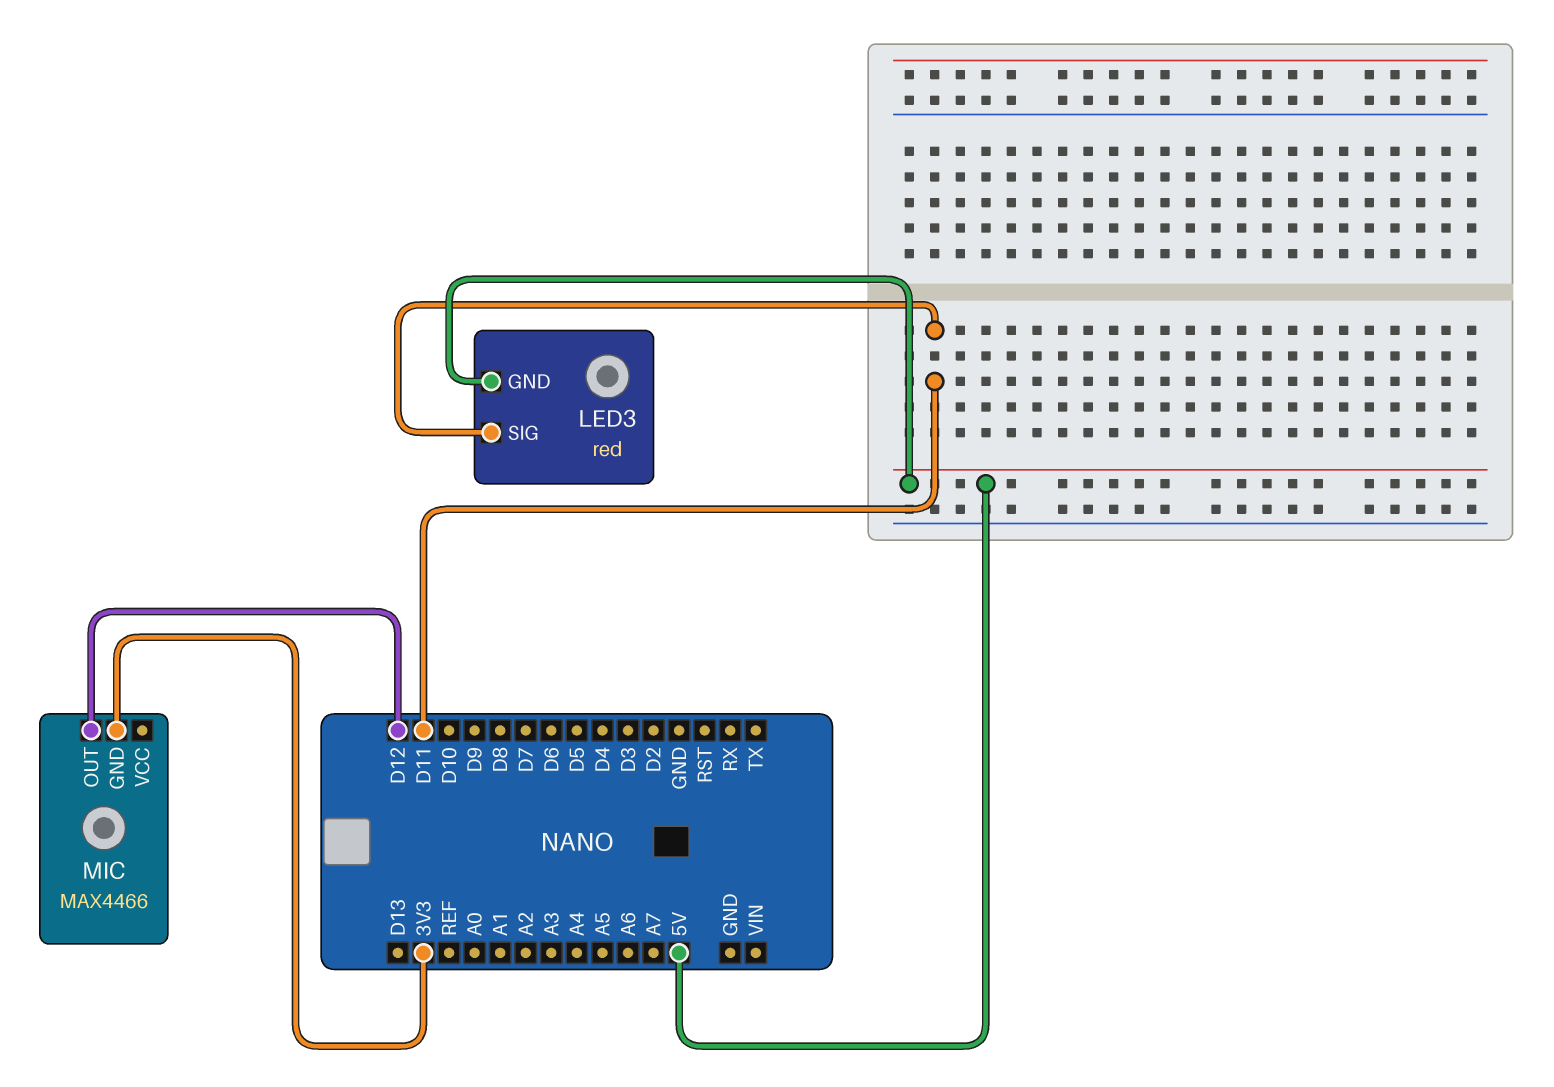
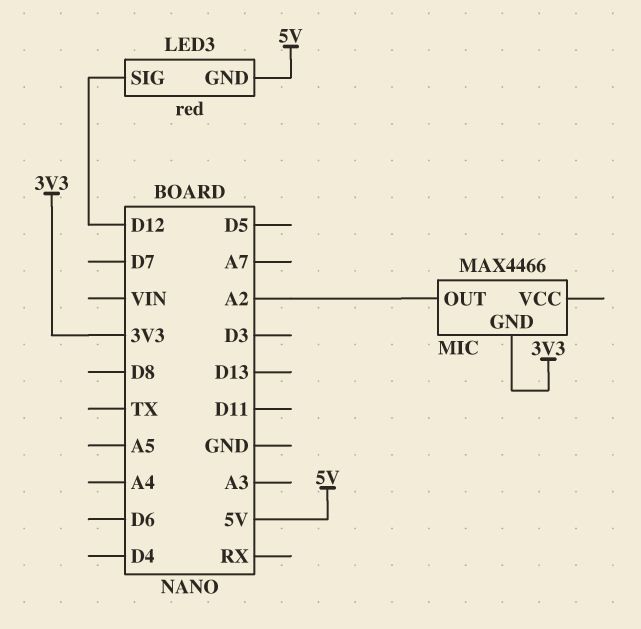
LED3 pin SIG: D11 -> D12
MIC pin OUT: D12 -> A2

